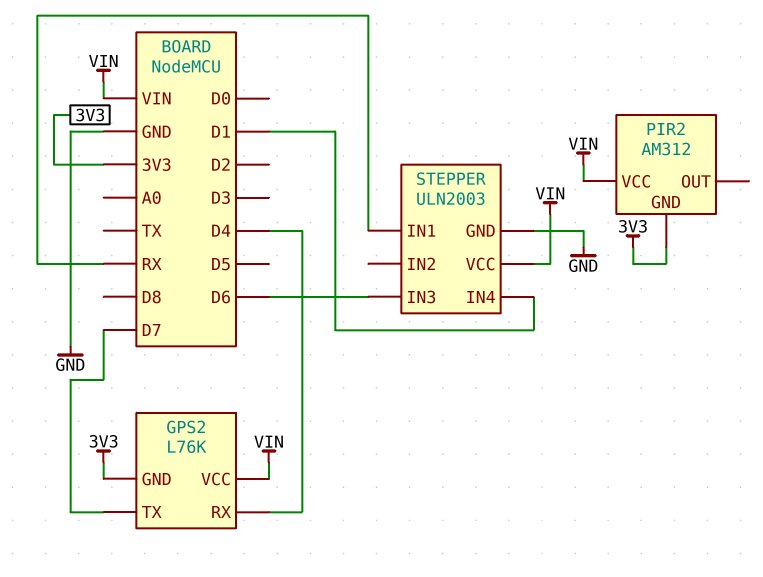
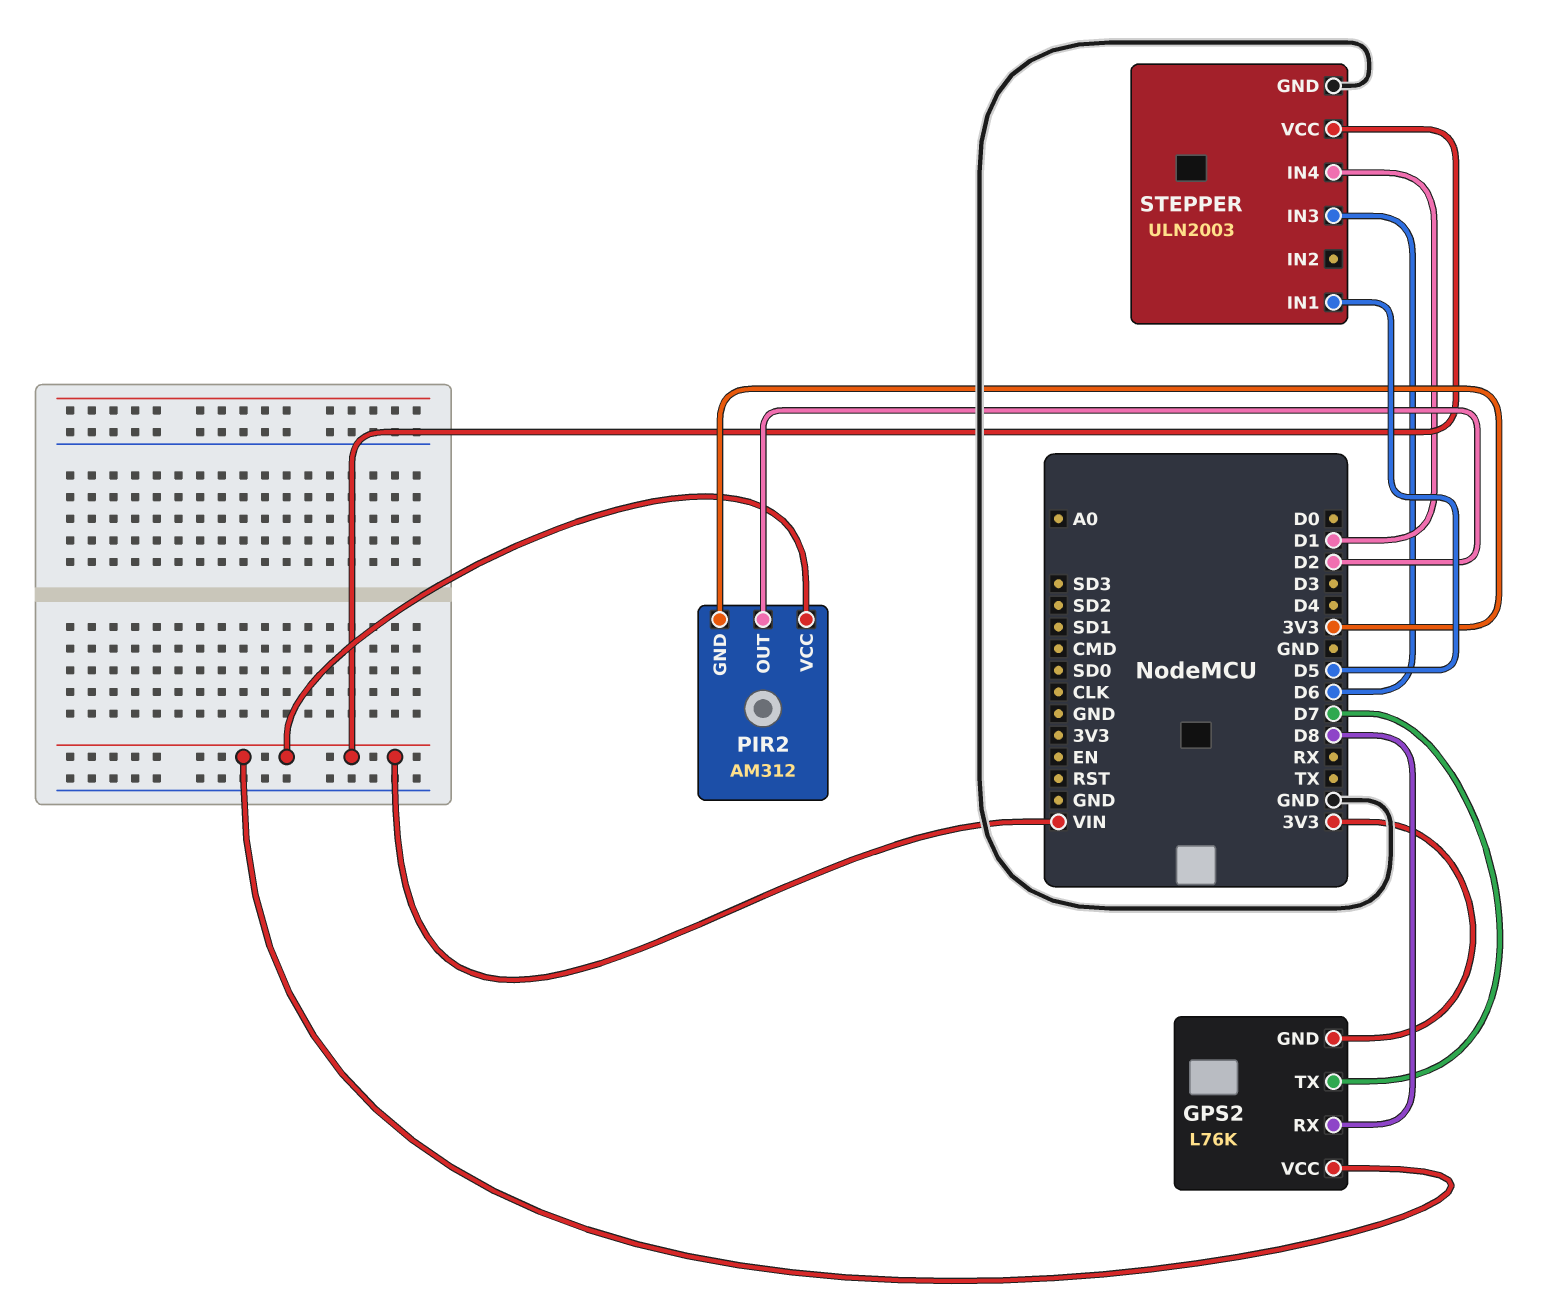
GPS2 pin RX: D4 -> D8
PIR2 pin OUT: none -> D2
STEPPER pin IN1: RX -> D5

